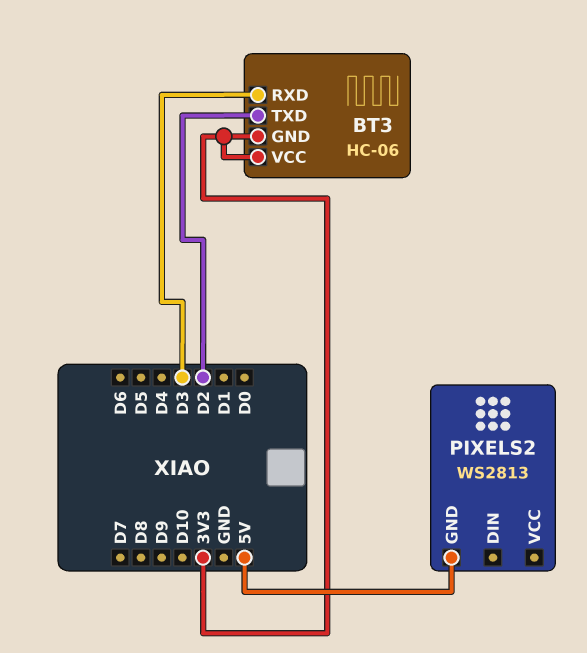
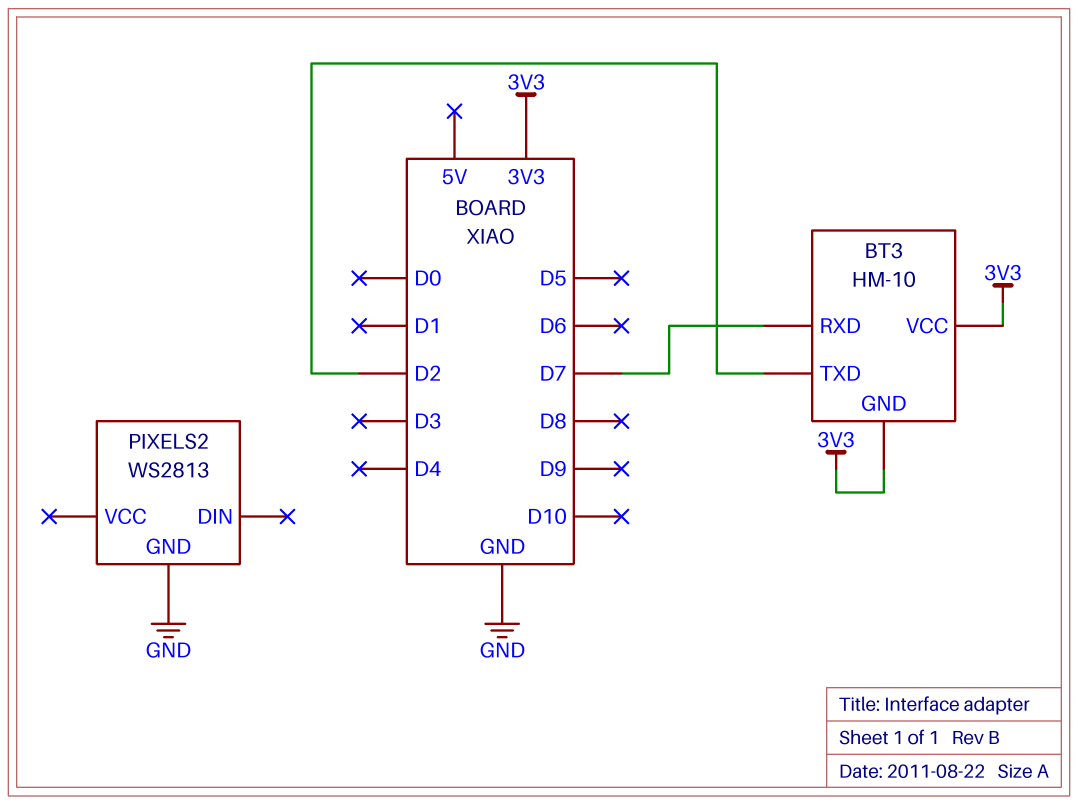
BT3: HC-06 -> HM-10
BT3 pin RXD: D3 -> D7
PIXELS2 pin GND: 5V -> GND

